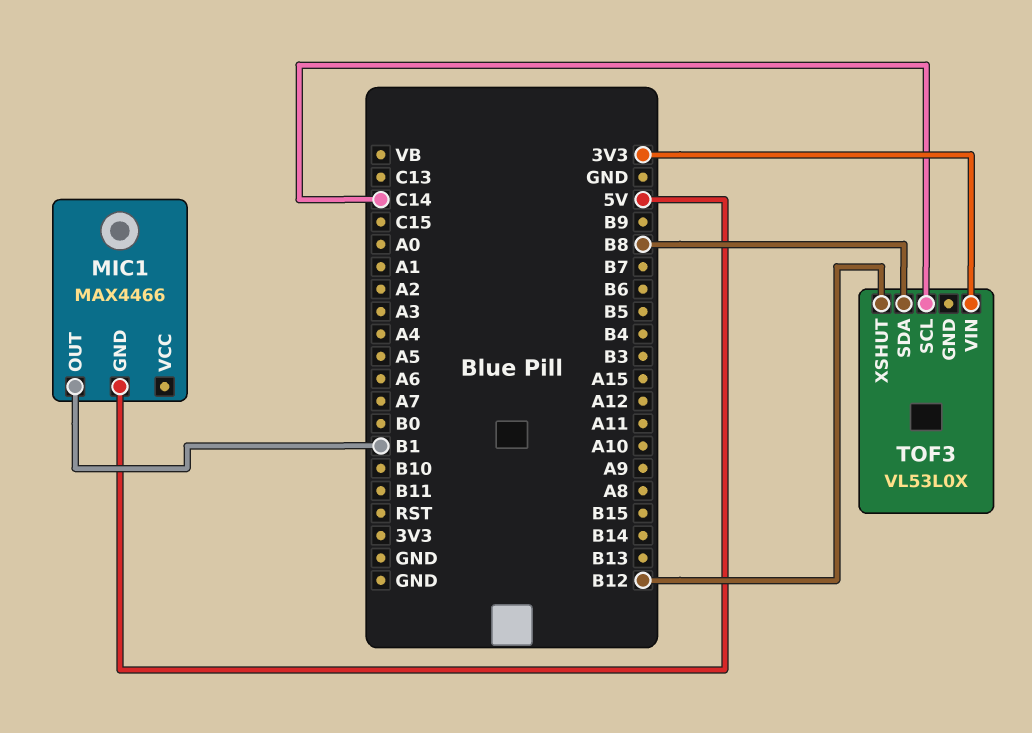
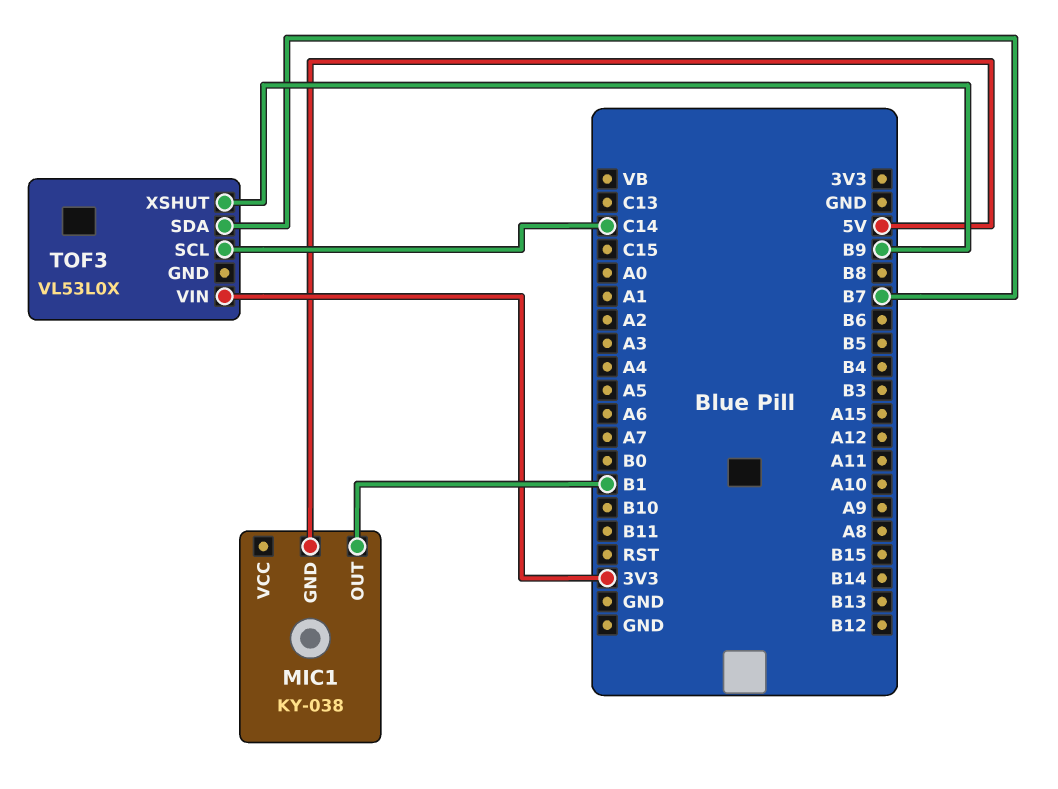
MIC1: MAX4466 -> KY-038
TOF3 pin SDA: B8 -> B7
TOF3 pin XSHUT: B12 -> B9

